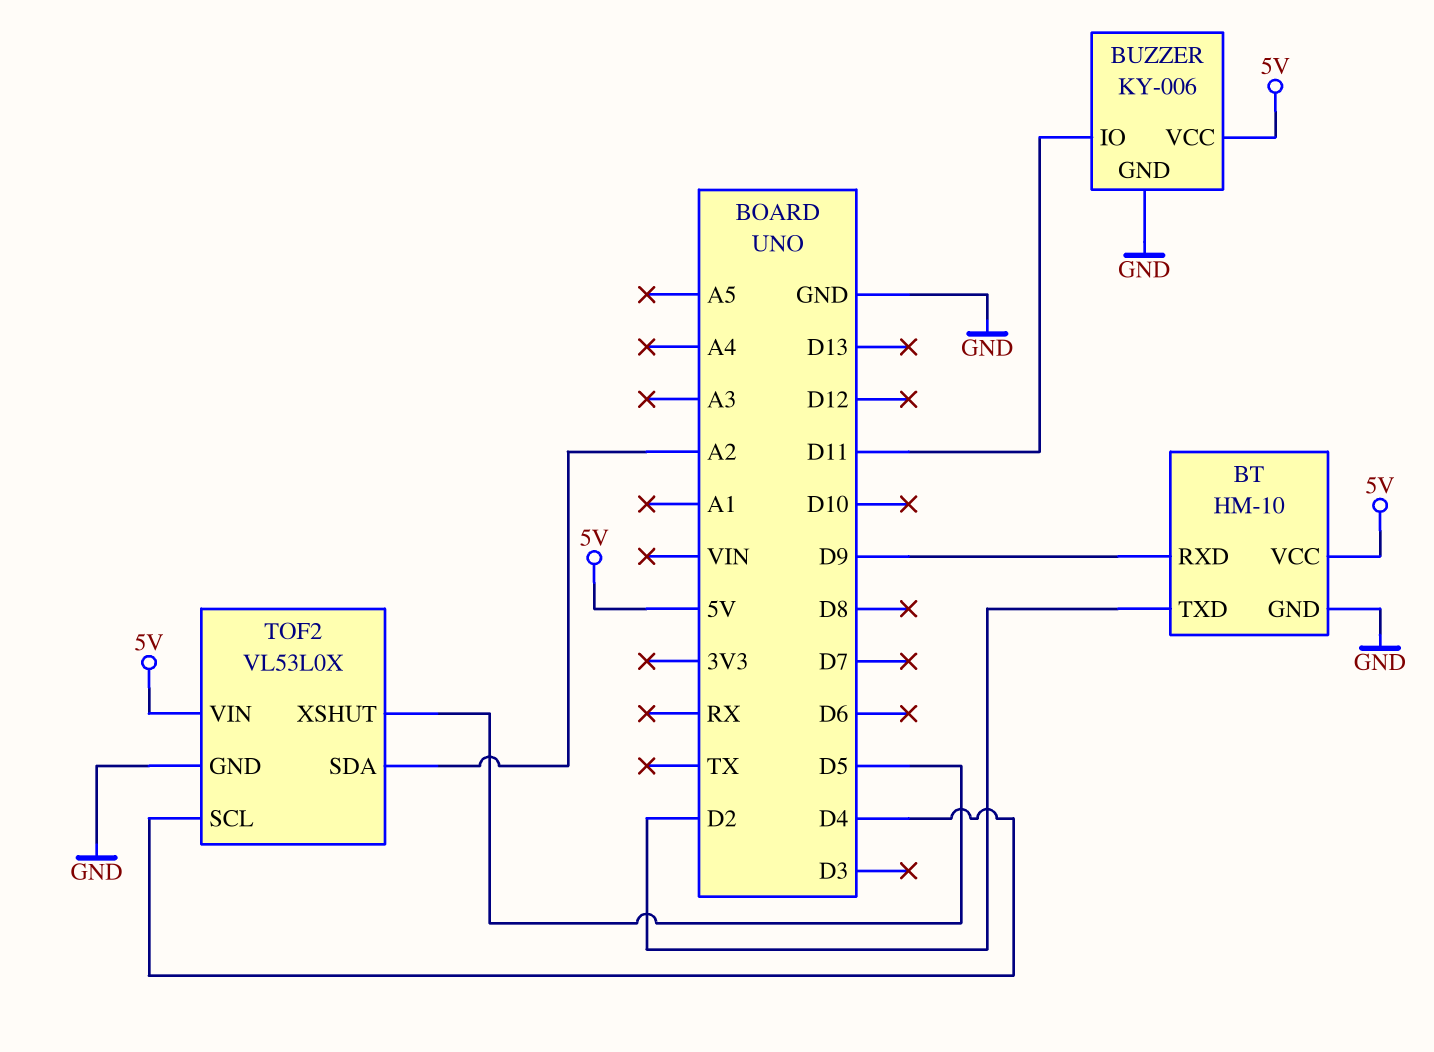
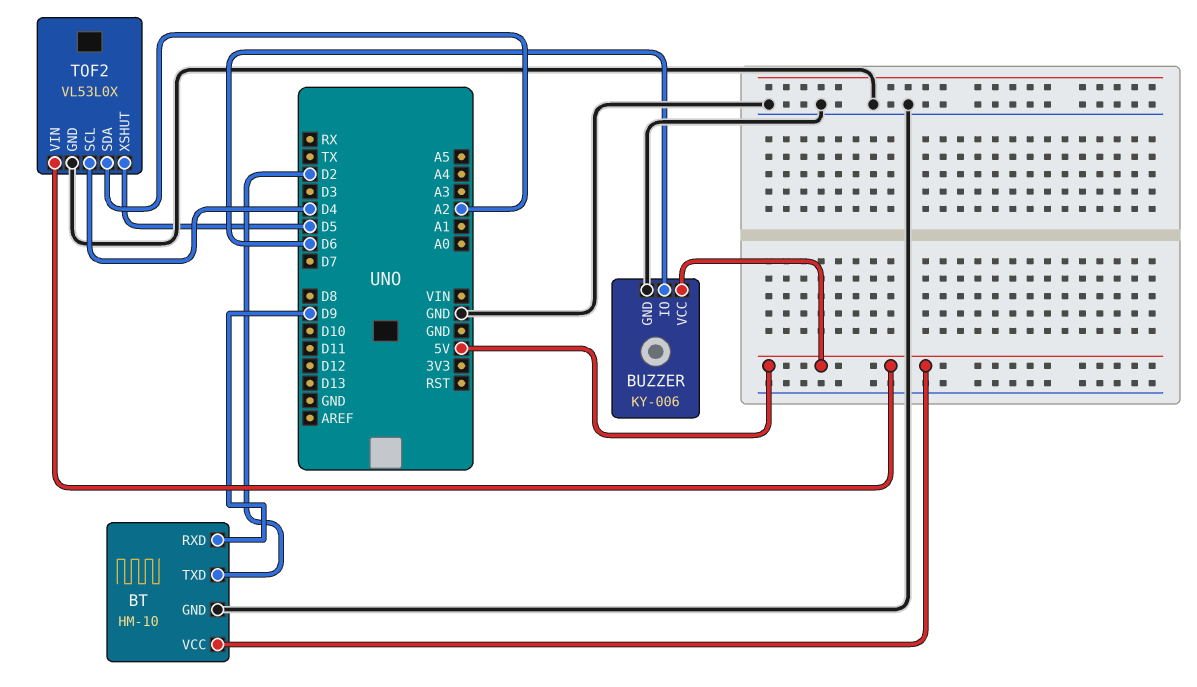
BUZZER pin IO: D11 -> D6

